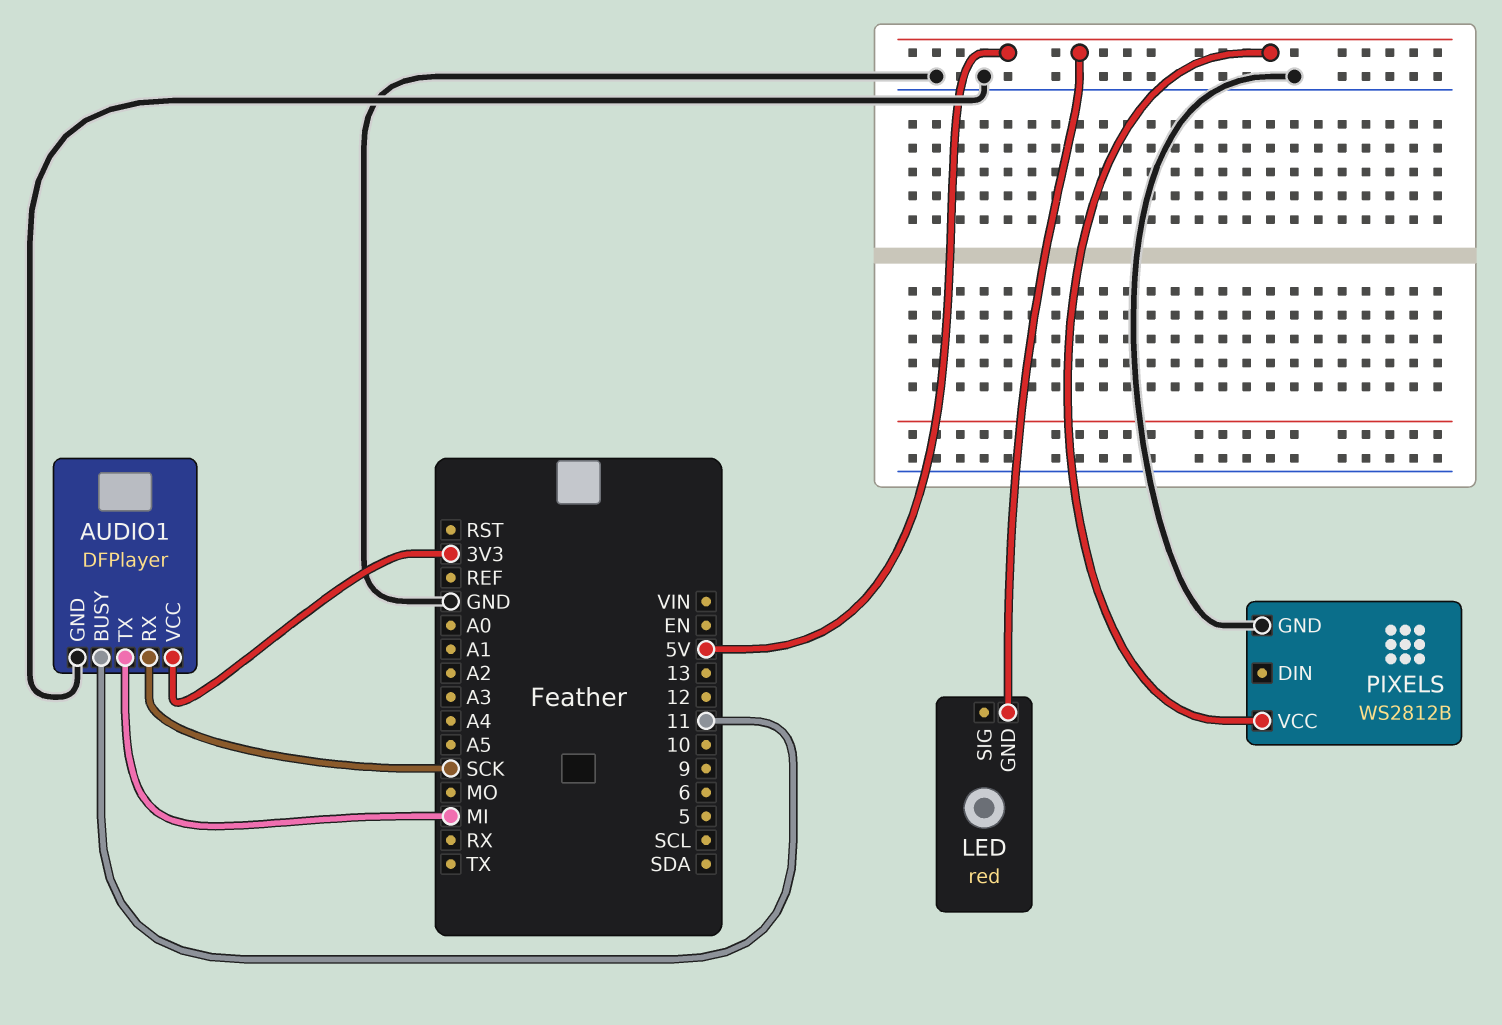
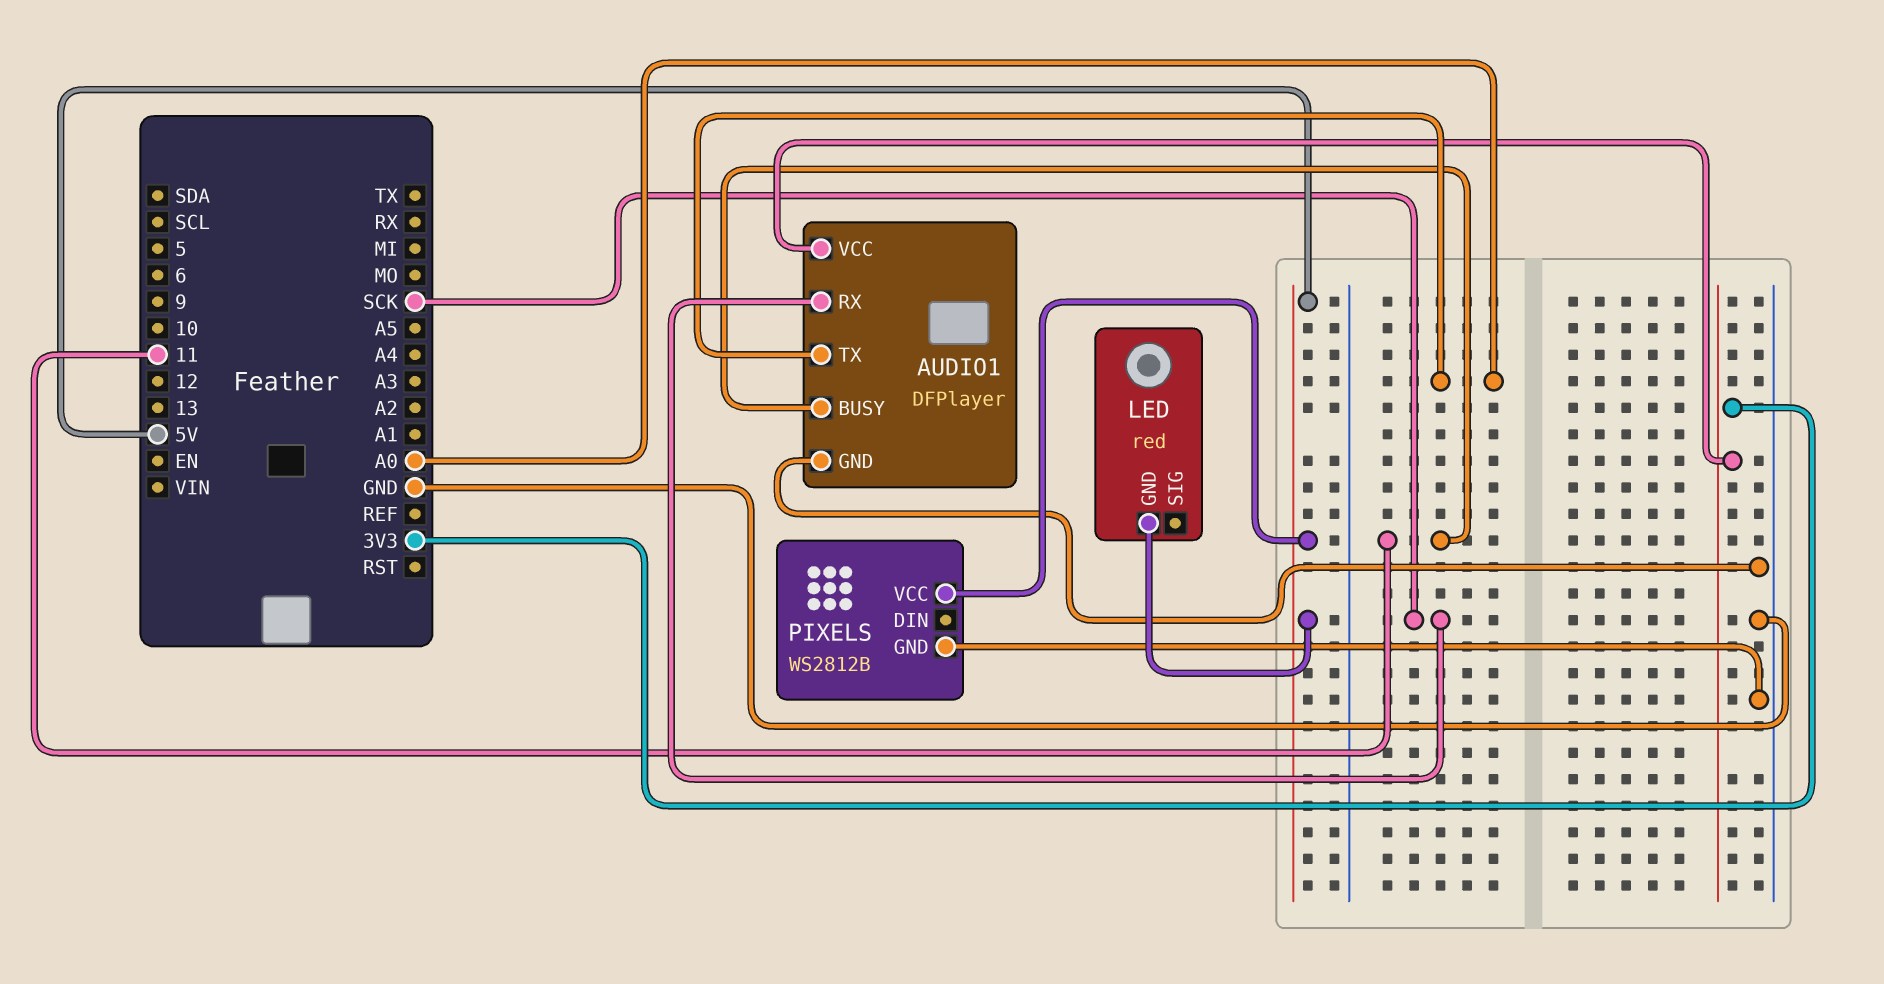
AUDIO1 pin TX: MI -> A0

